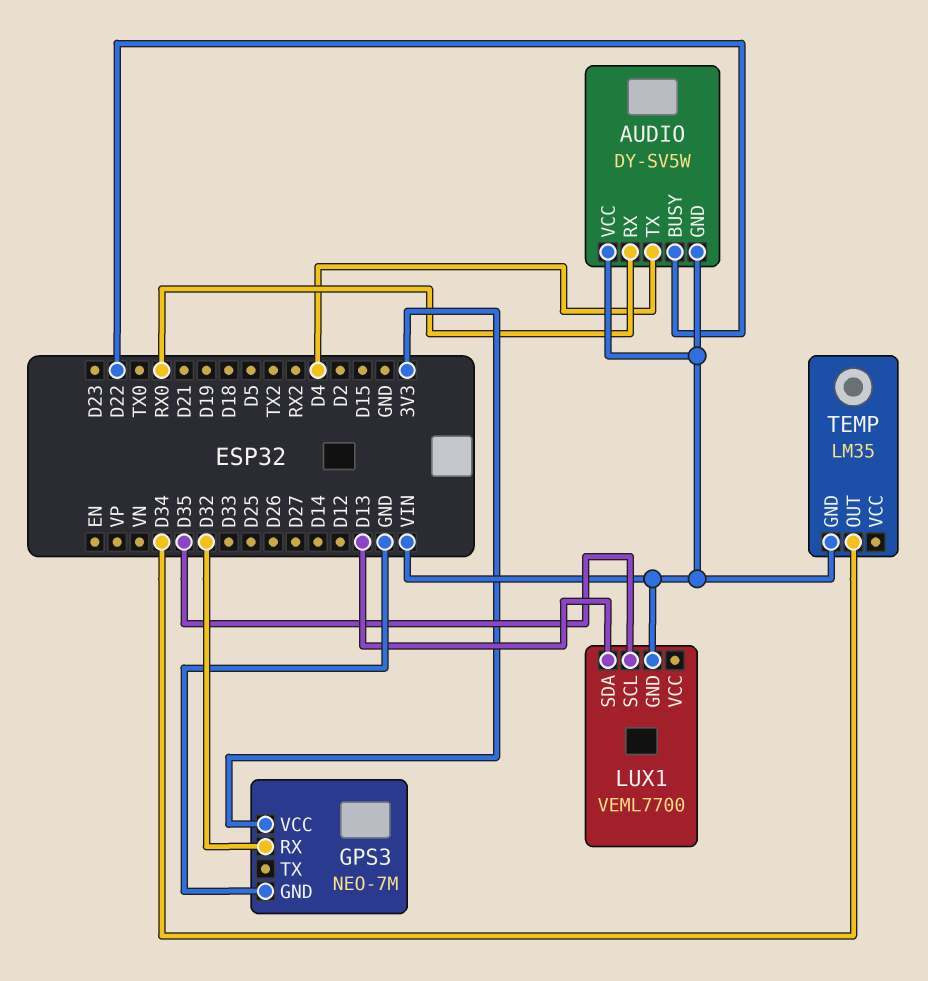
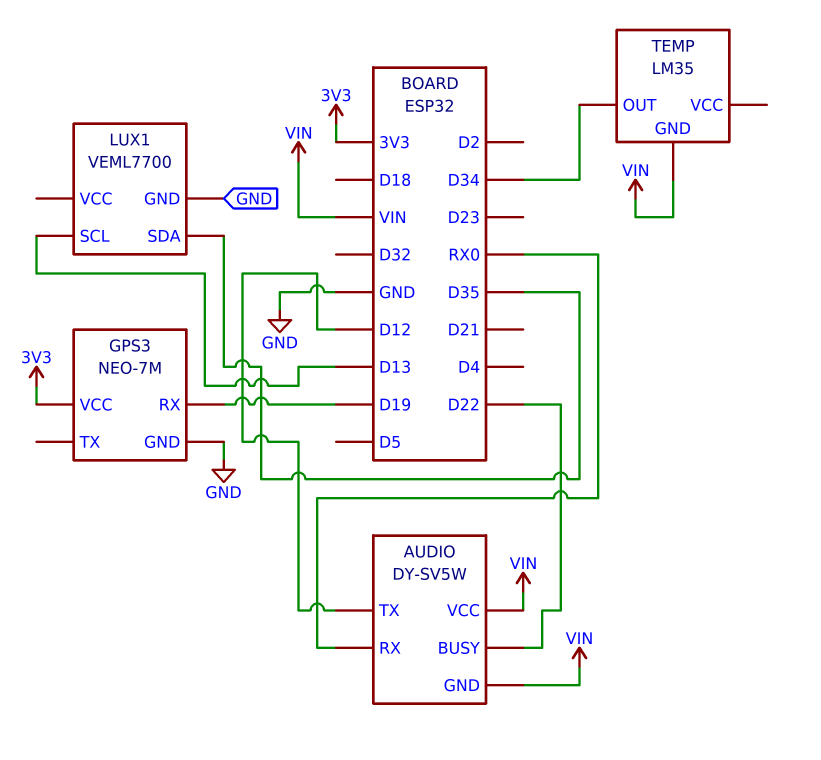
AUDIO pin TX: D4 -> D12
GPS3 pin RX: D32 -> D19
LUX1 pin GND: VIN -> GND
LUX1 pin SCL: D35 -> D13
LUX1 pin SDA: D13 -> D35

